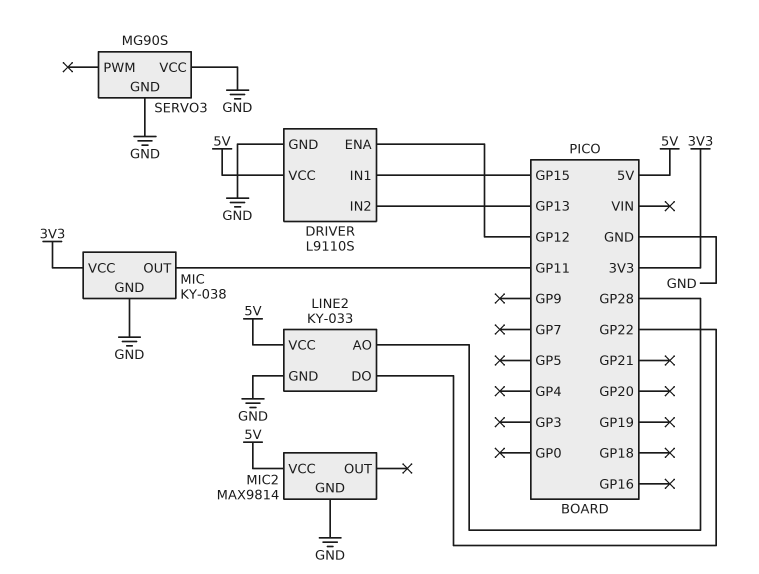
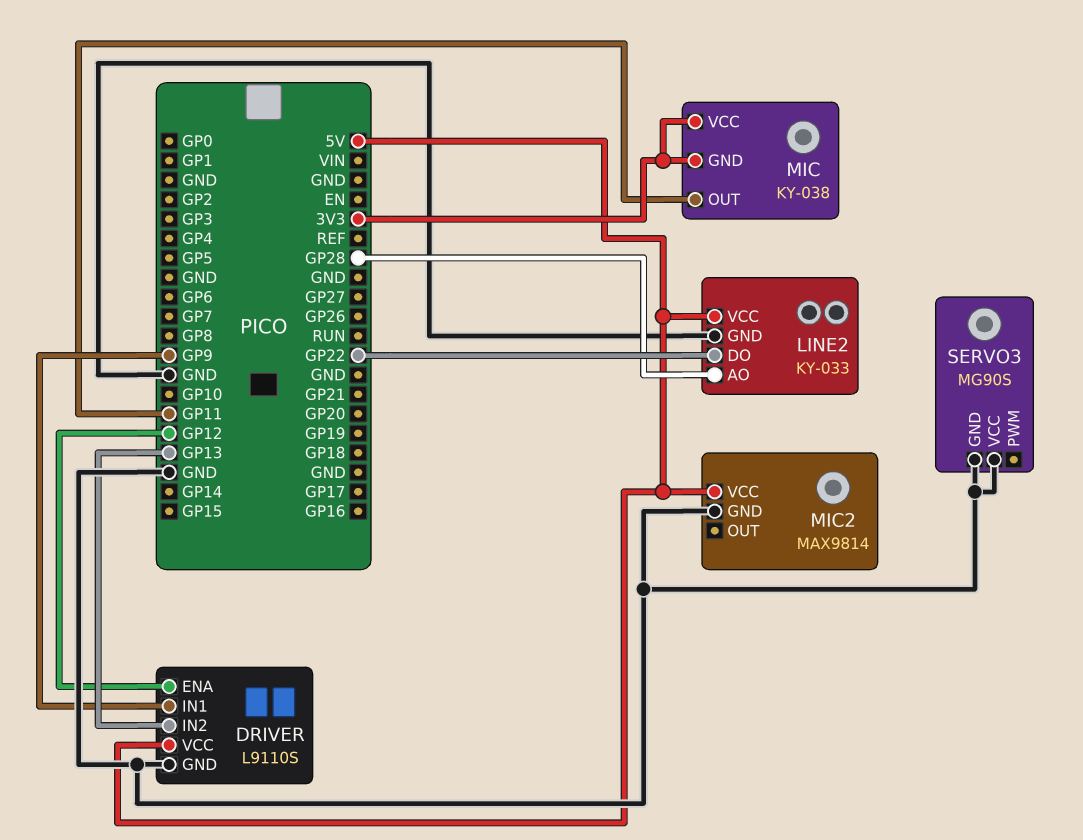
DRIVER pin IN1: GP15 -> GP9
MIC pin GND: GND -> 3V3

